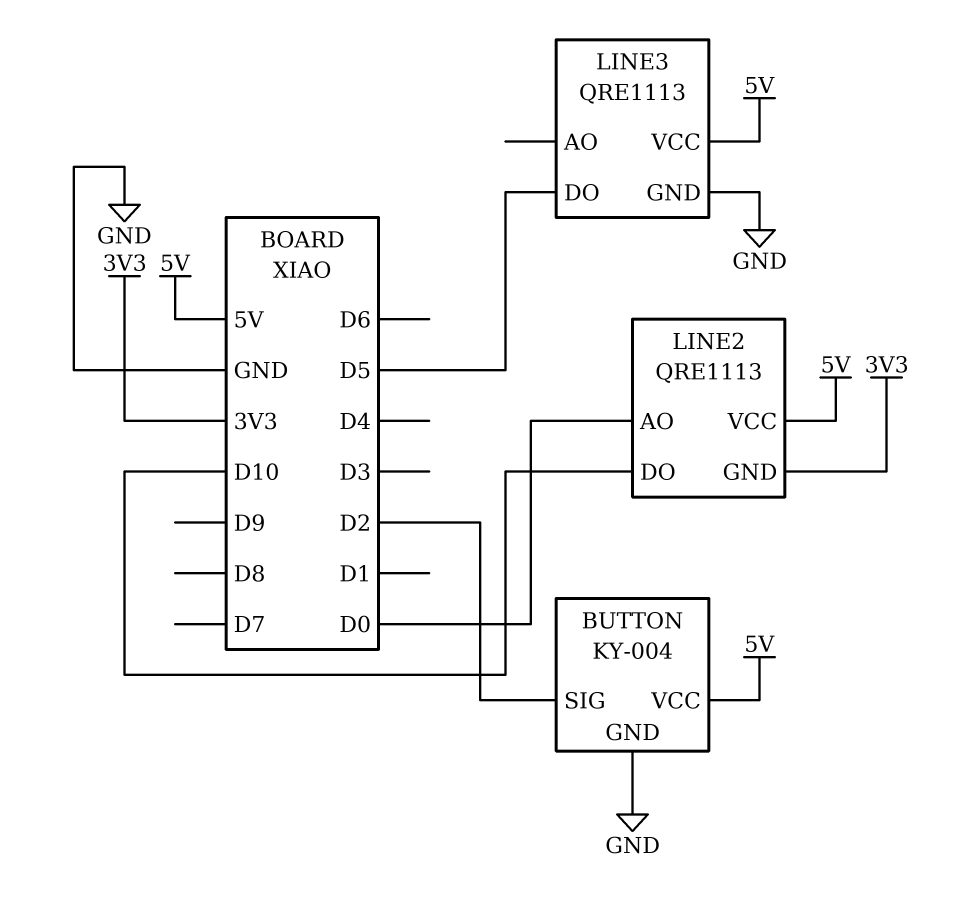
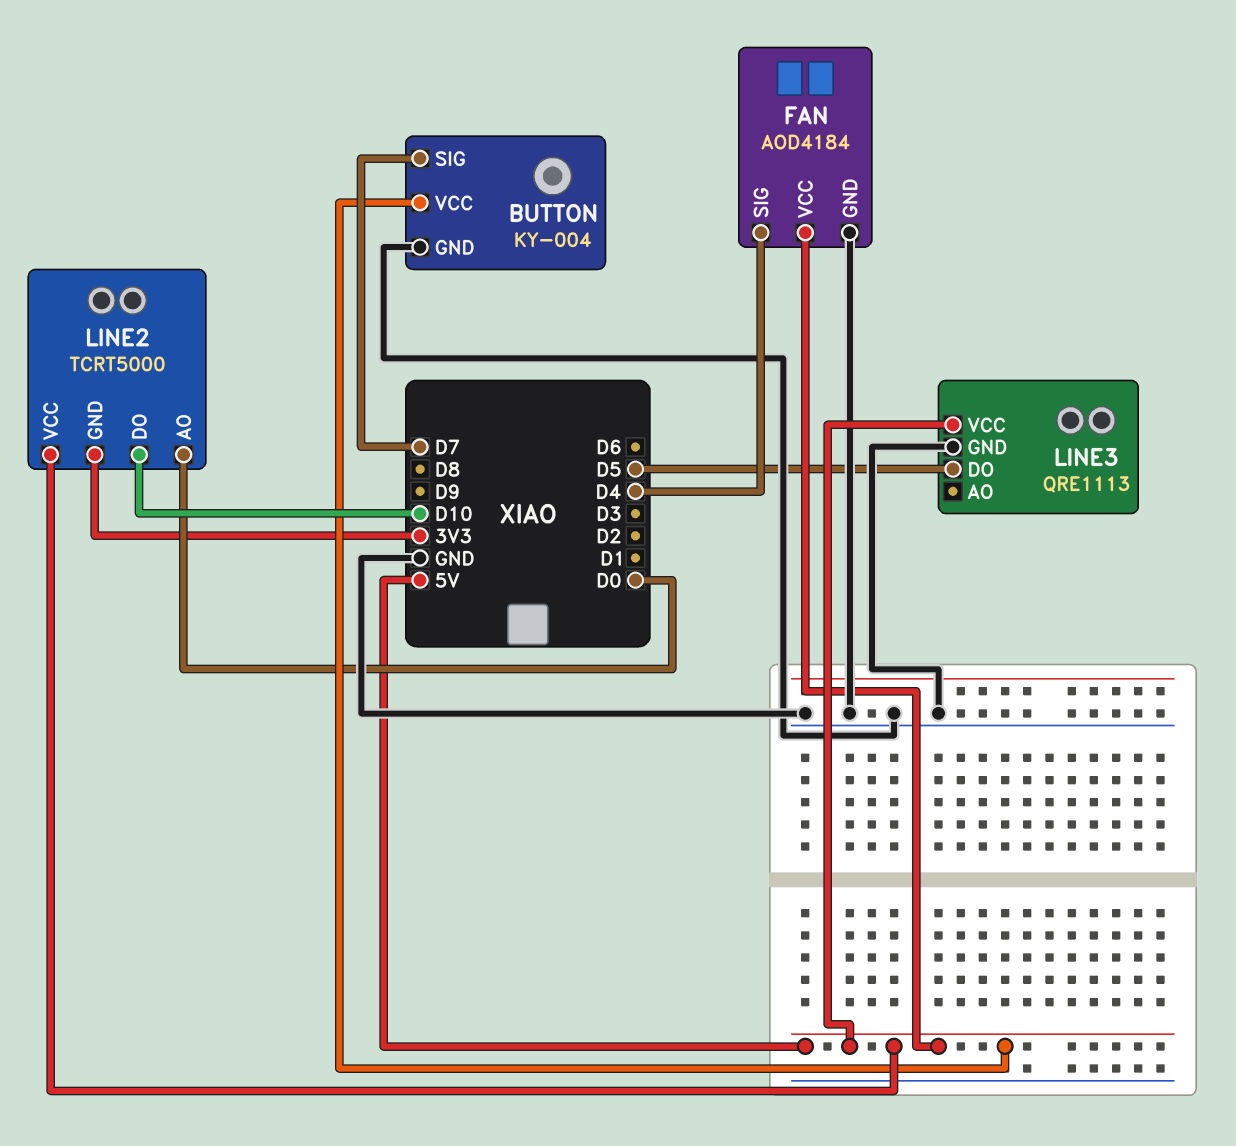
BUTTON pin SIG: D2 -> D7
FAN: none -> AOD4184
FAN pin GND: none -> GND
FAN pin SIG: none -> D4
FAN pin VCC: none -> 5V
LINE2: QRE1113 -> TCRT5000

